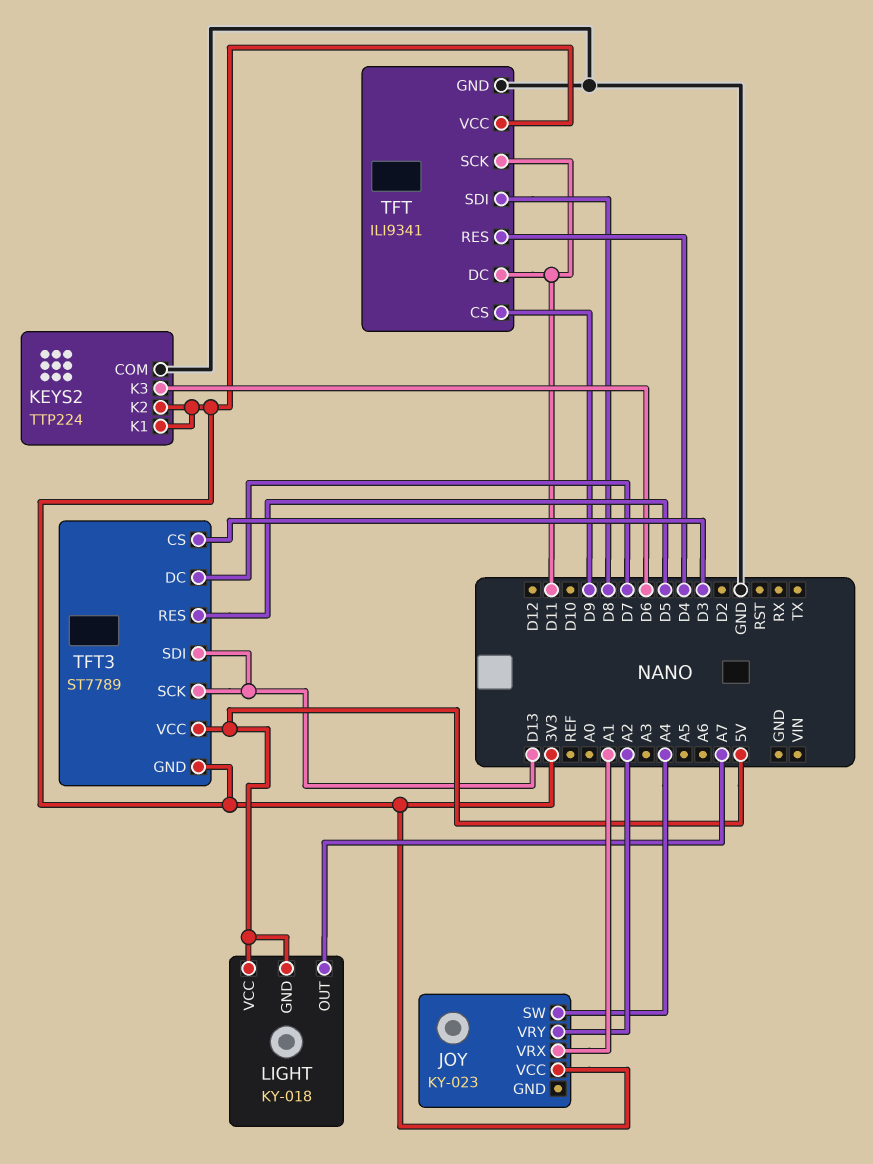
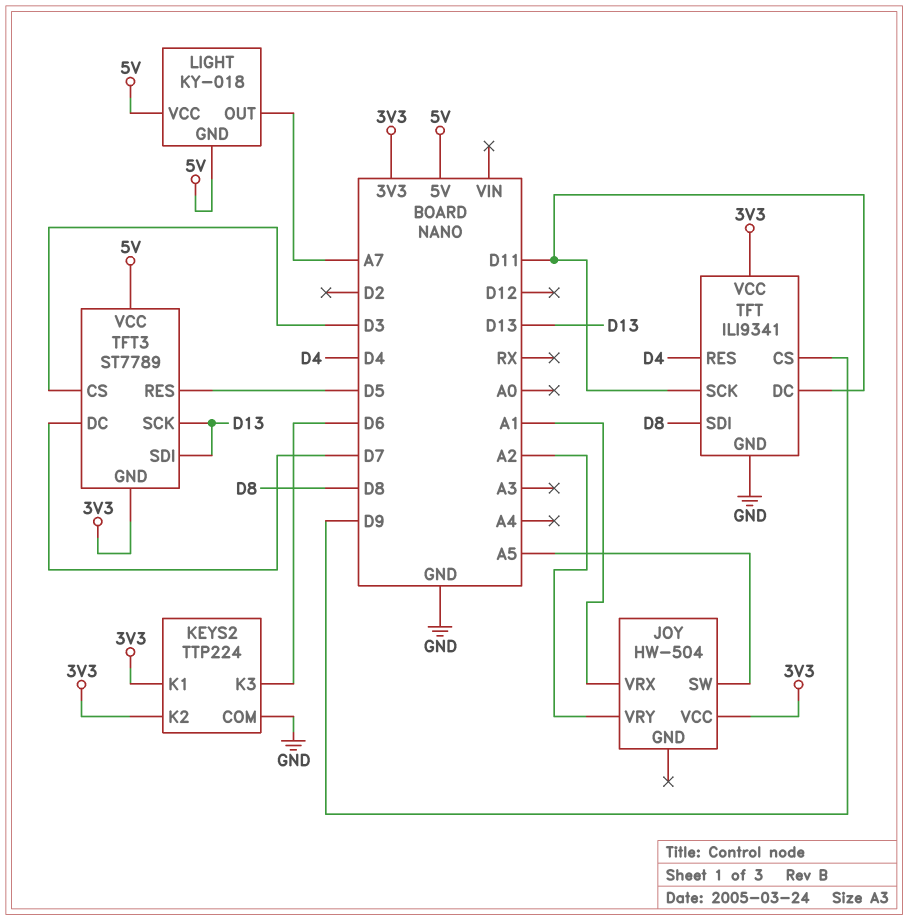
JOY: KY-023 -> HW-504
JOY pin SW: A4 -> A5

